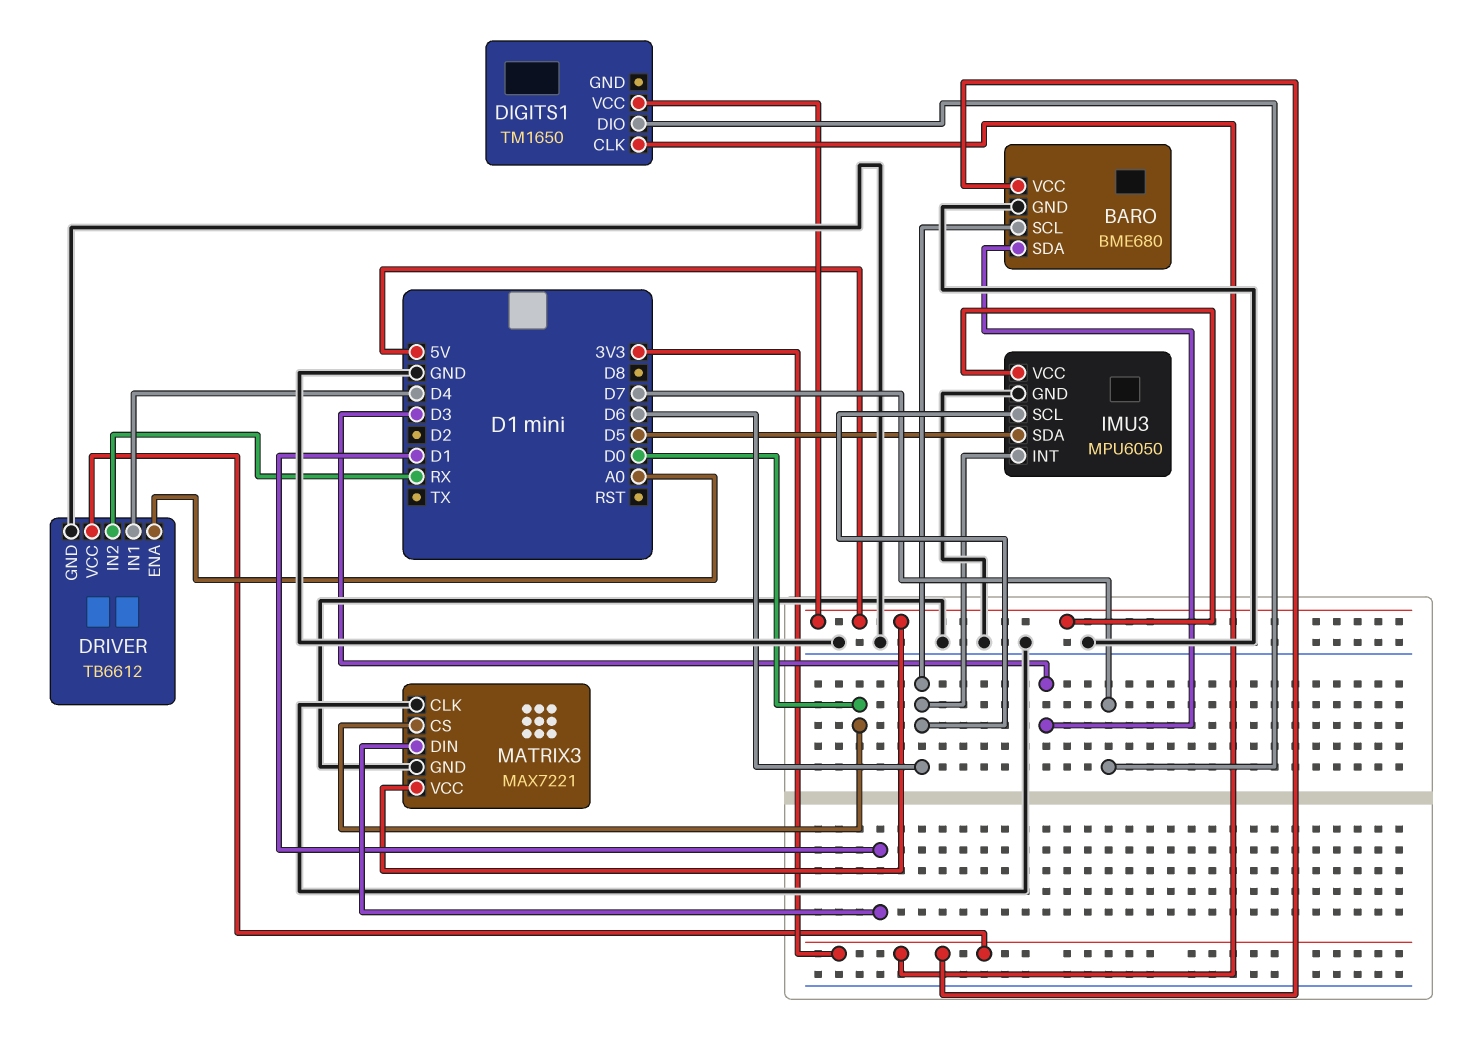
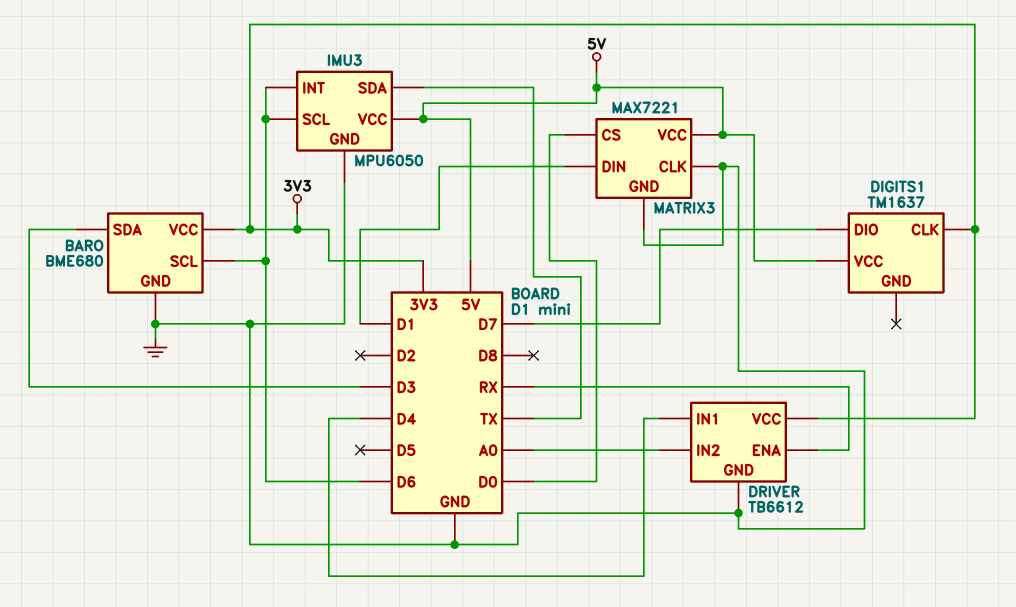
DIGITS1: TM1650 -> TM1637
DRIVER pin ENA: A0 -> RX
DRIVER pin IN2: RX -> A0
IMU3 pin SDA: D5 -> TX

